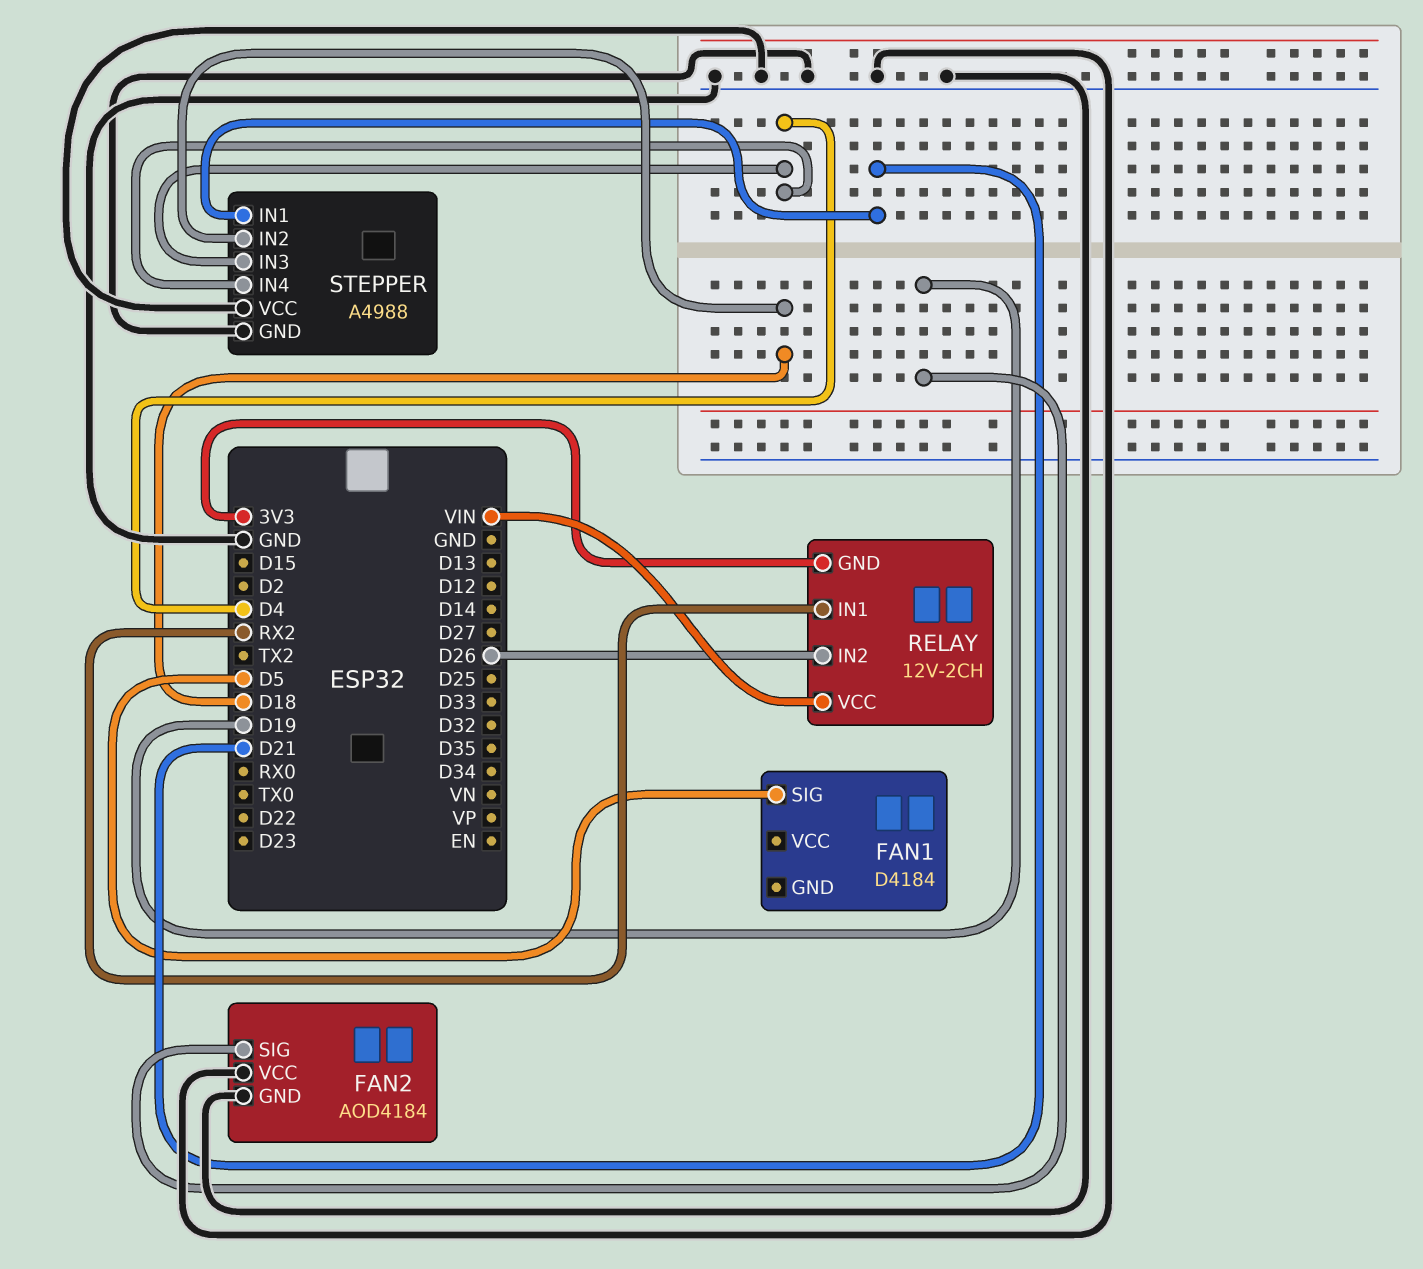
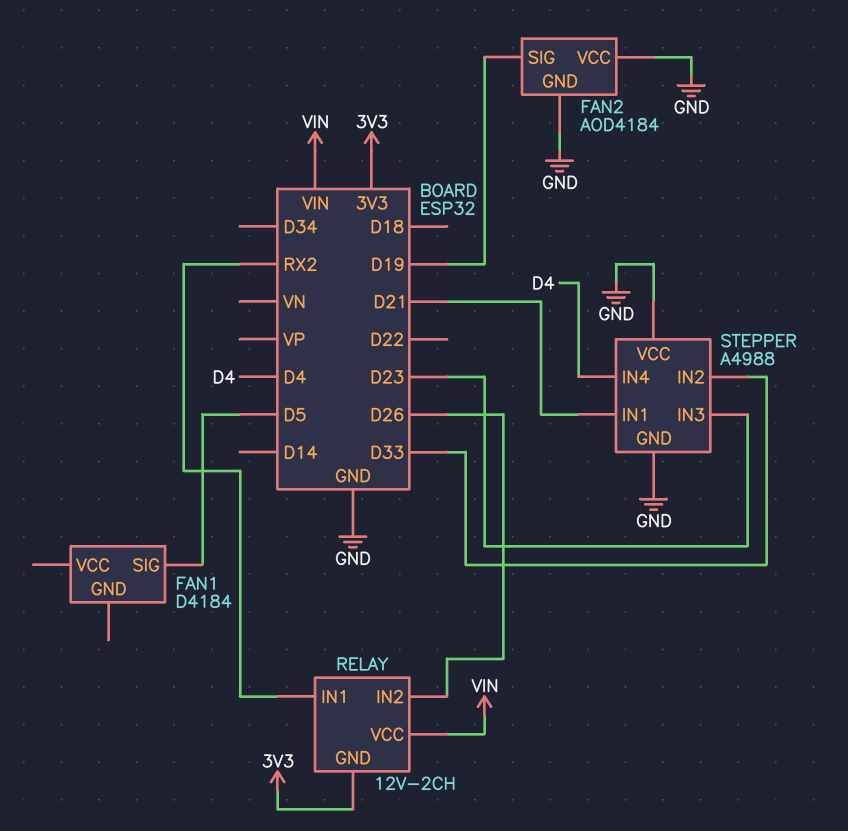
STEPPER pin IN2: D18 -> D33
STEPPER pin IN3: D4 -> D23

